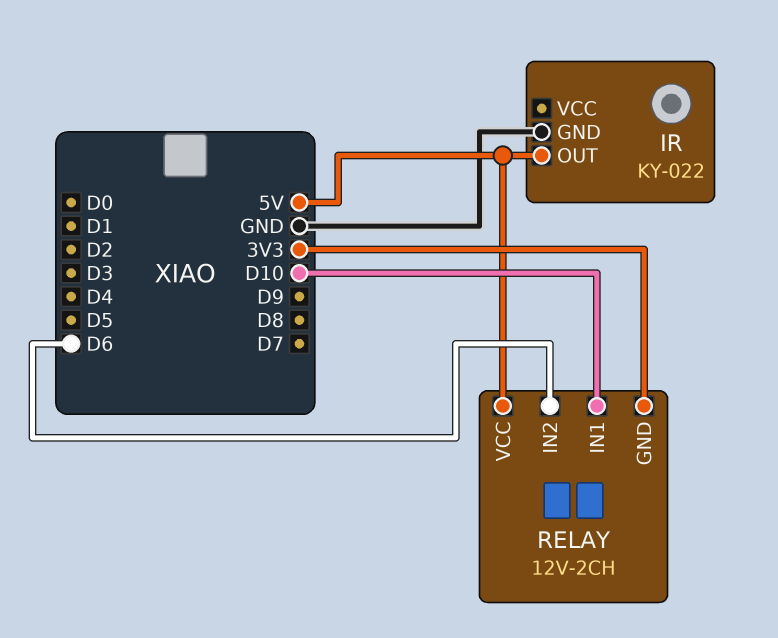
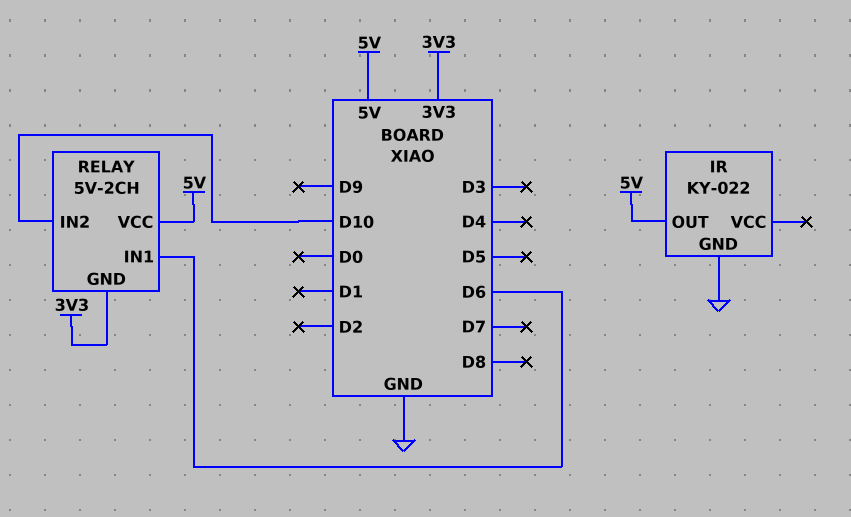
RELAY: 12V-2CH -> 5V-2CH
RELAY pin IN1: D10 -> D6
RELAY pin IN2: D6 -> D10

